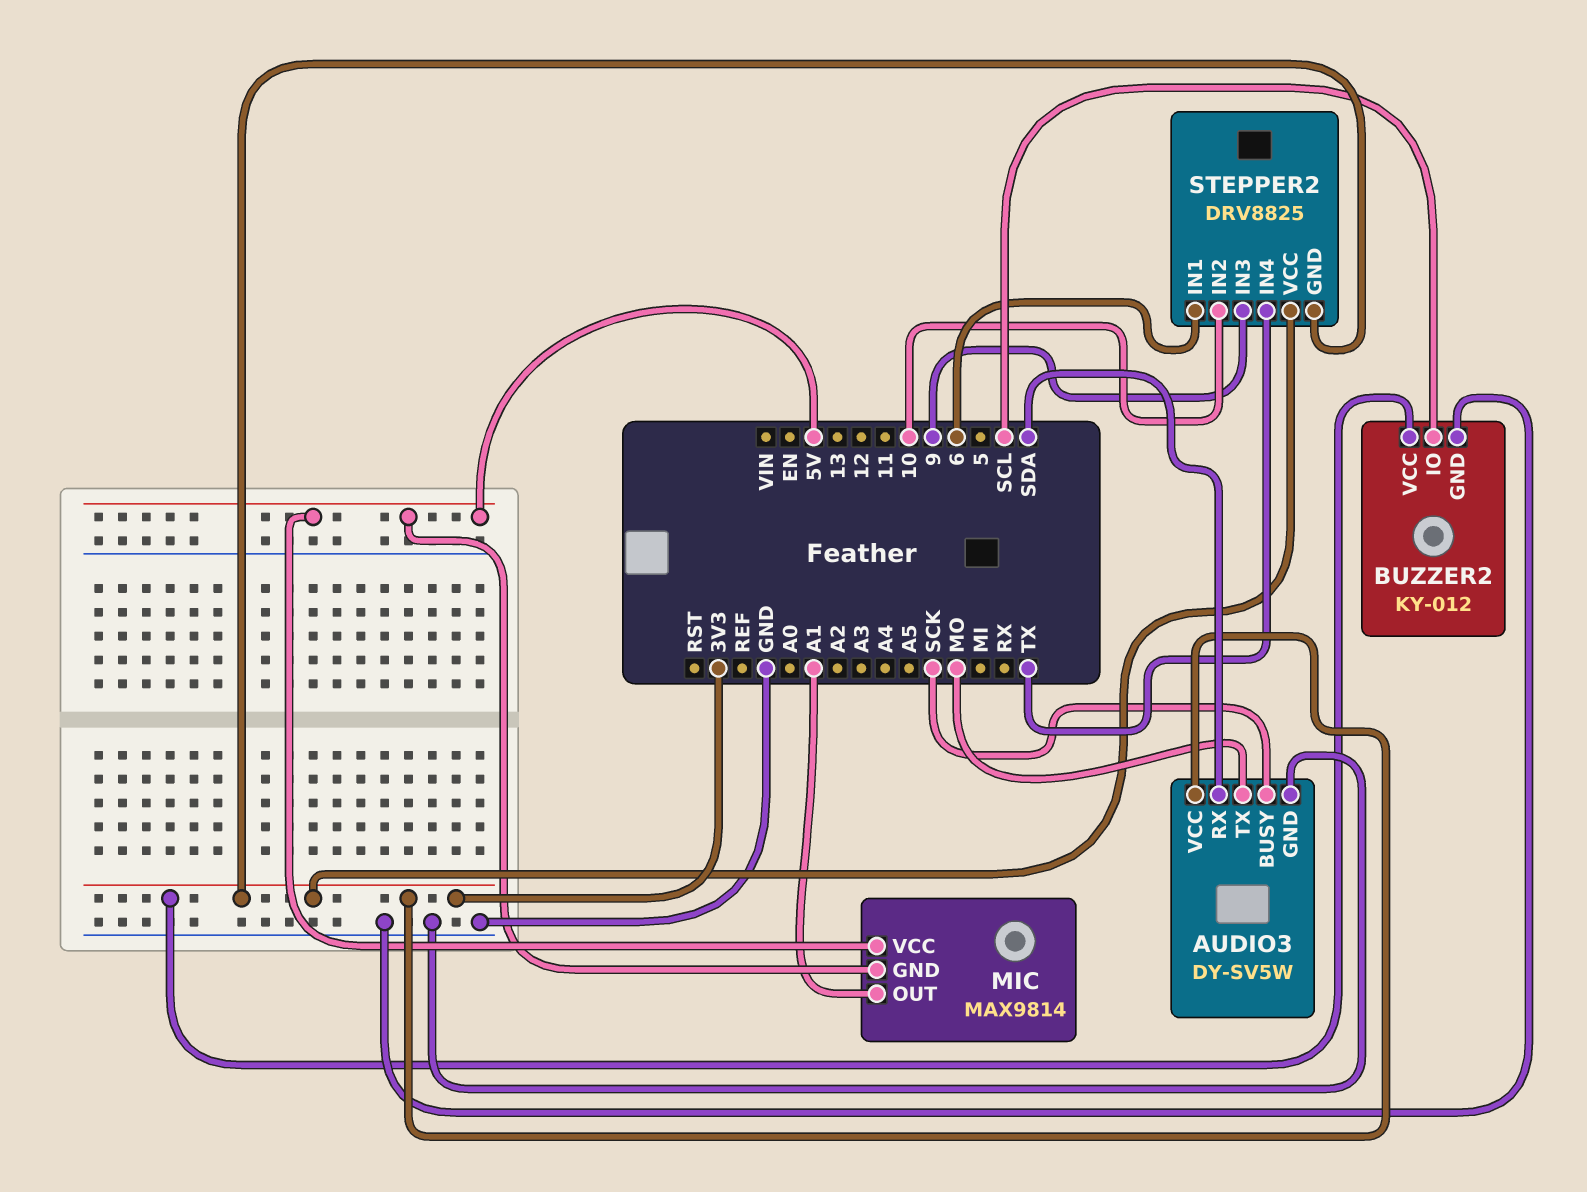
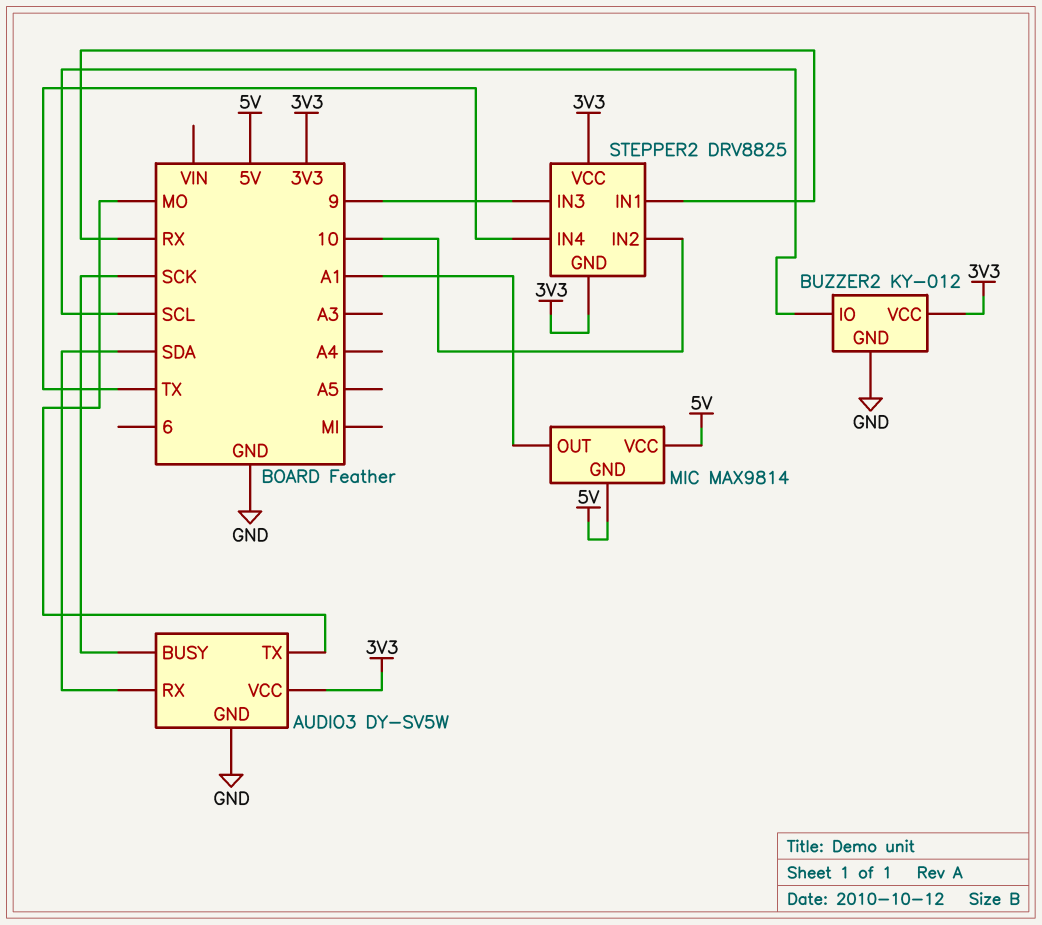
STEPPER2 pin IN1: 6 -> RX

